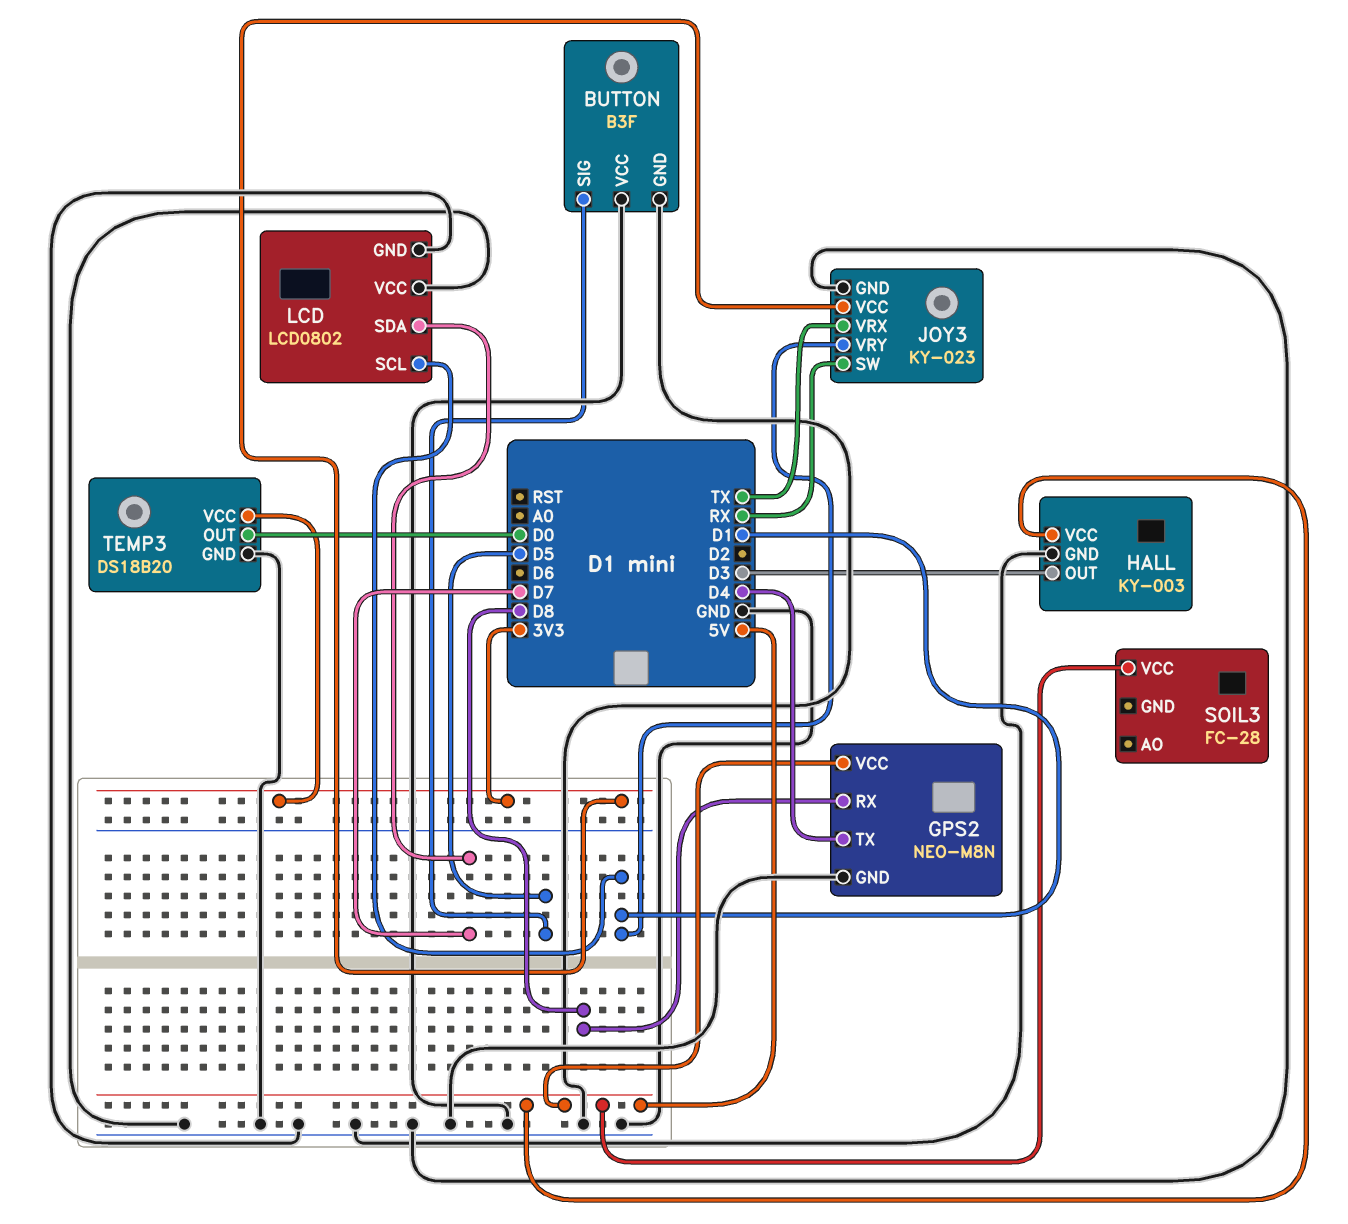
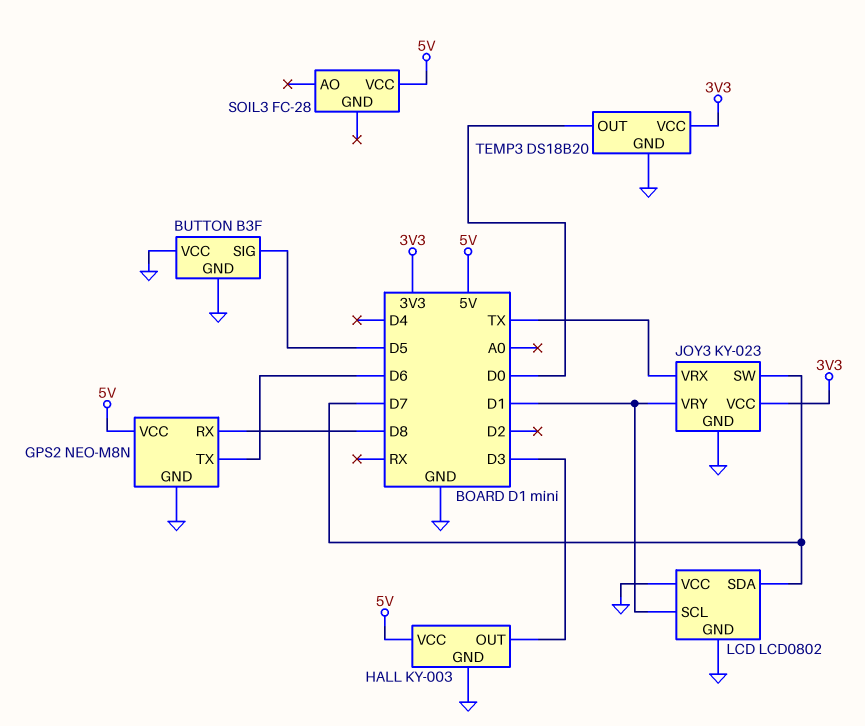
GPS2 pin TX: D4 -> D6
JOY3 pin SW: RX -> D7

